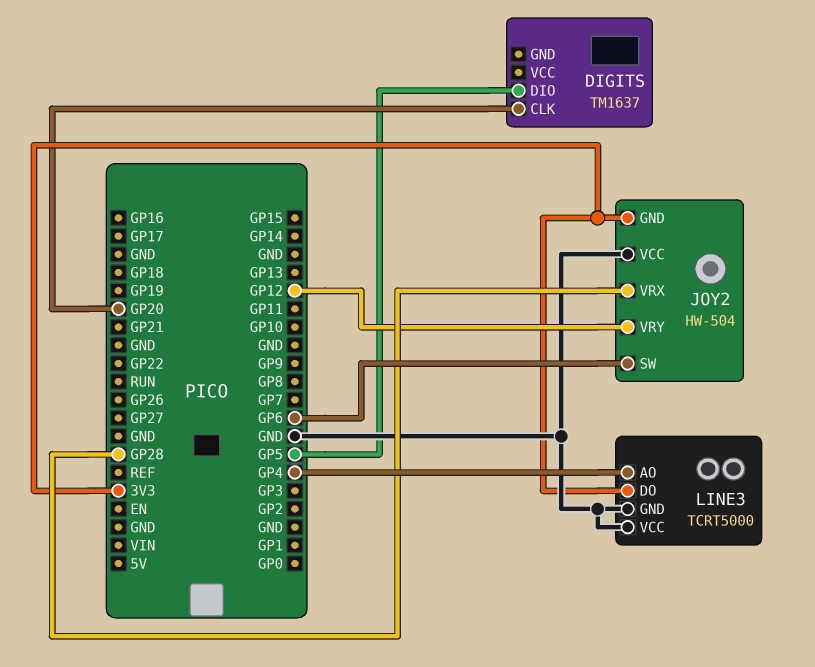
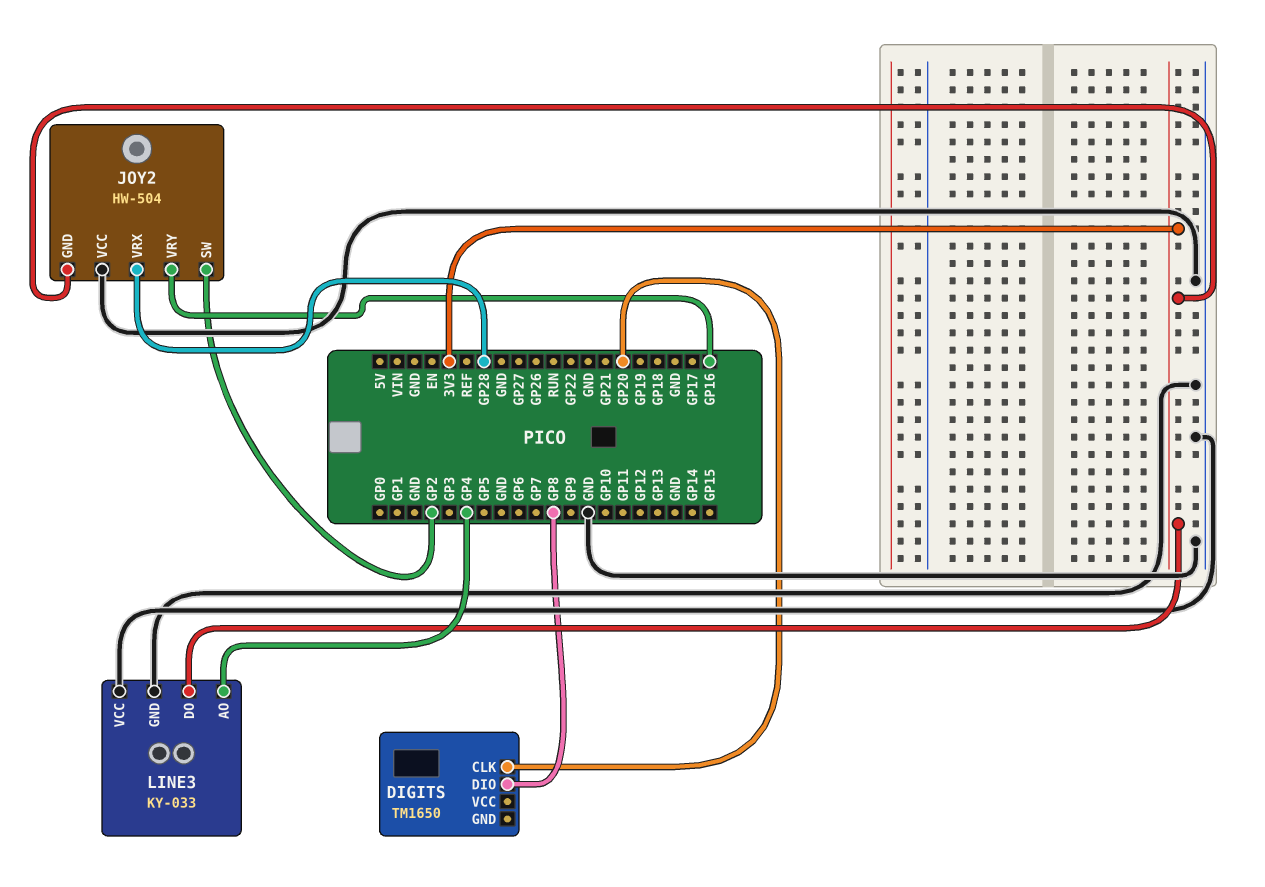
DIGITS: TM1637 -> TM1650
DIGITS pin DIO: GP5 -> GP8
JOY2 pin SW: GP6 -> GP2
JOY2 pin VRY: GP12 -> GP16
LINE3: TCRT5000 -> KY-033

